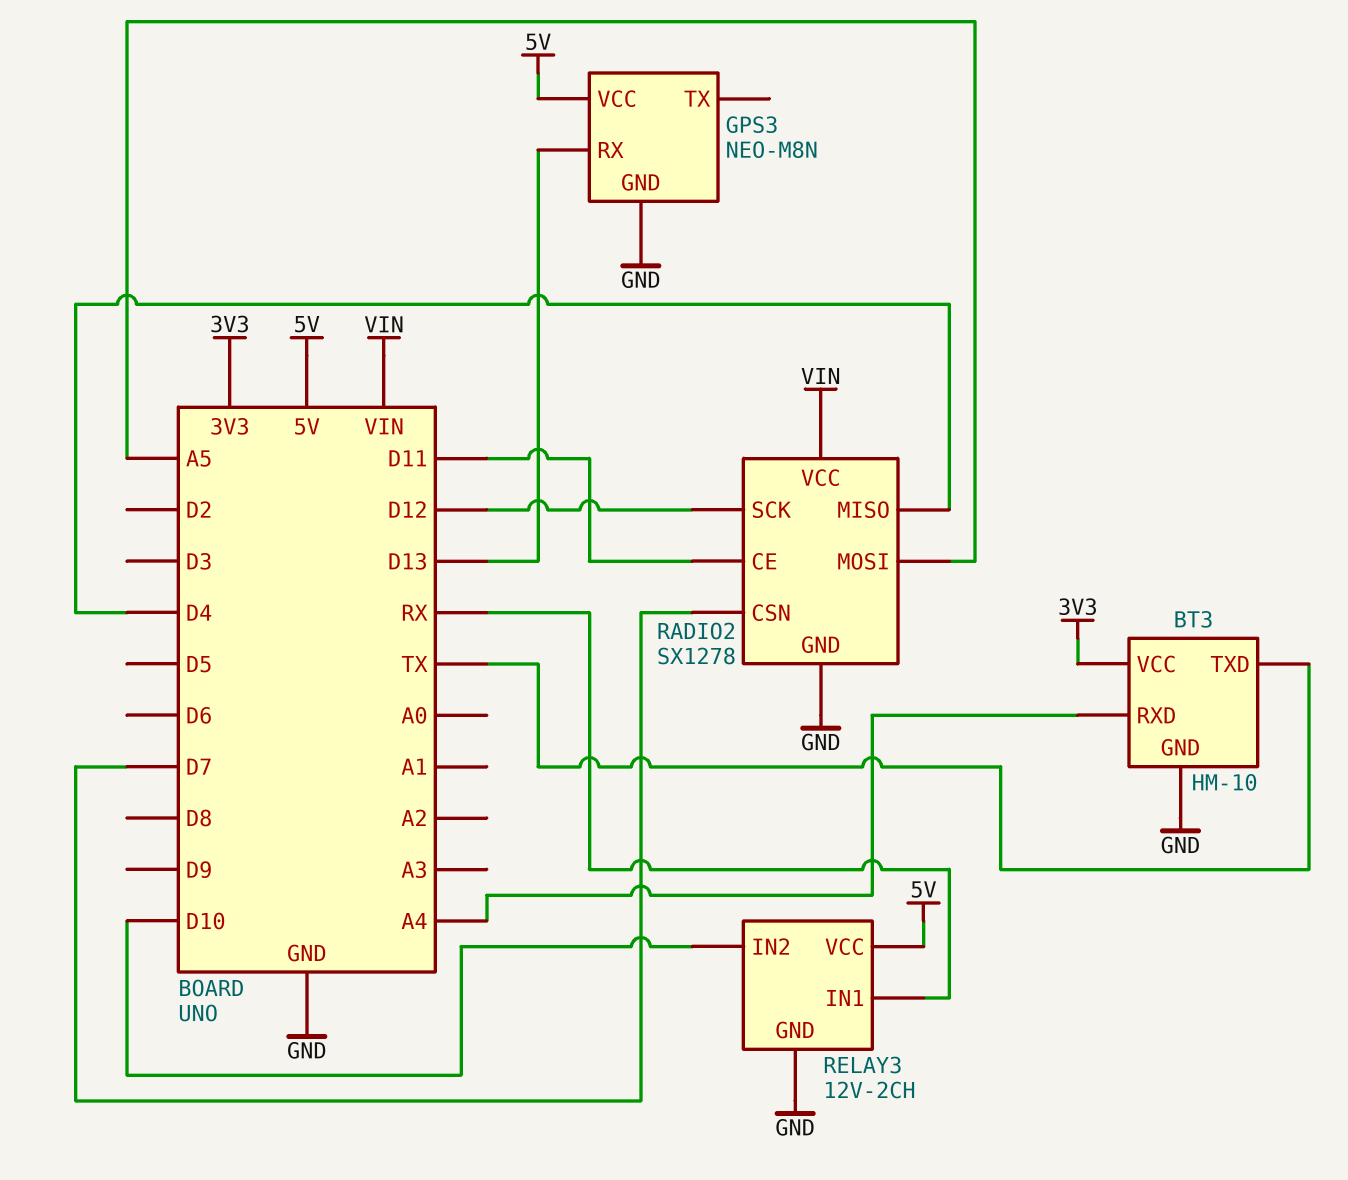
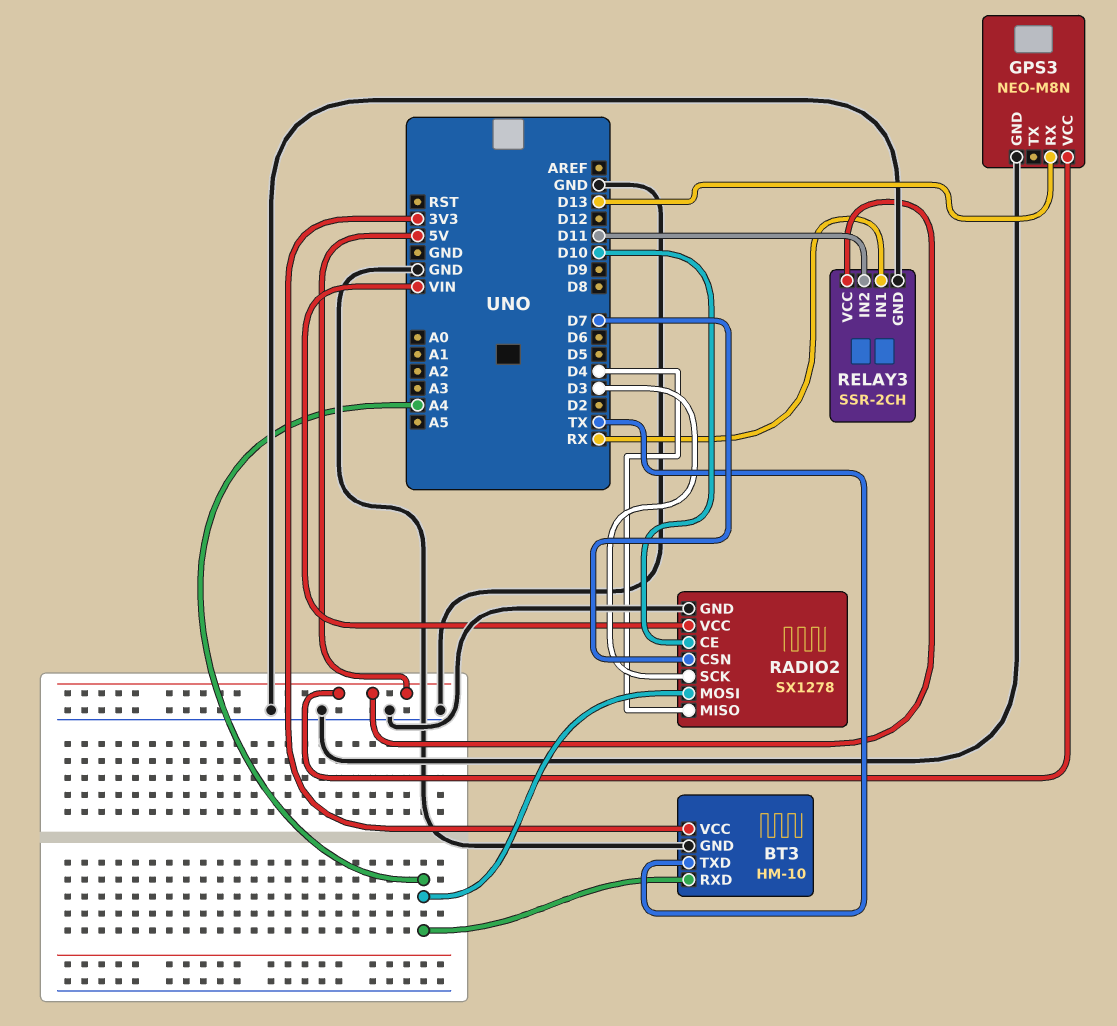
RADIO2 pin CE: D11 -> D10
RADIO2 pin MOSI: A5 -> A4
RADIO2 pin SCK: D12 -> D3
RELAY3: 12V-2CH -> SSR-2CH
RELAY3 pin IN2: D10 -> D11

